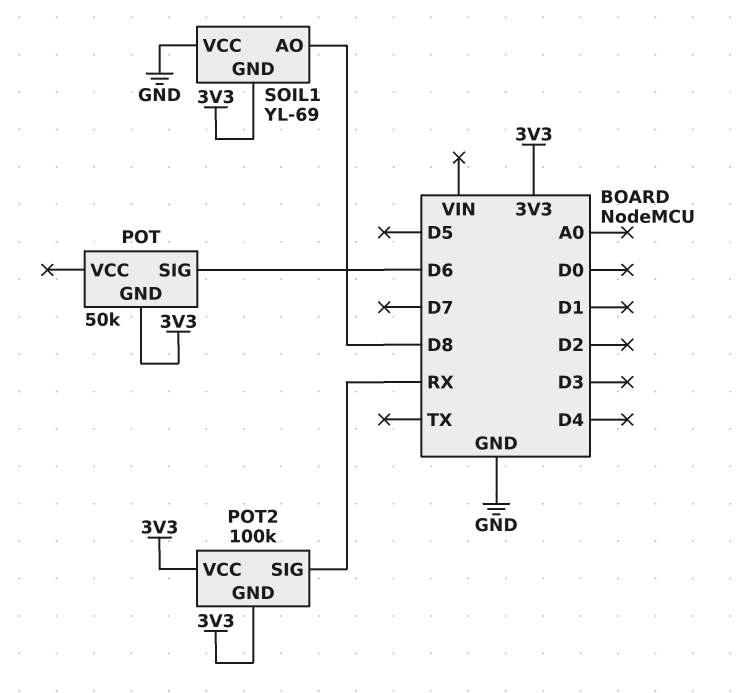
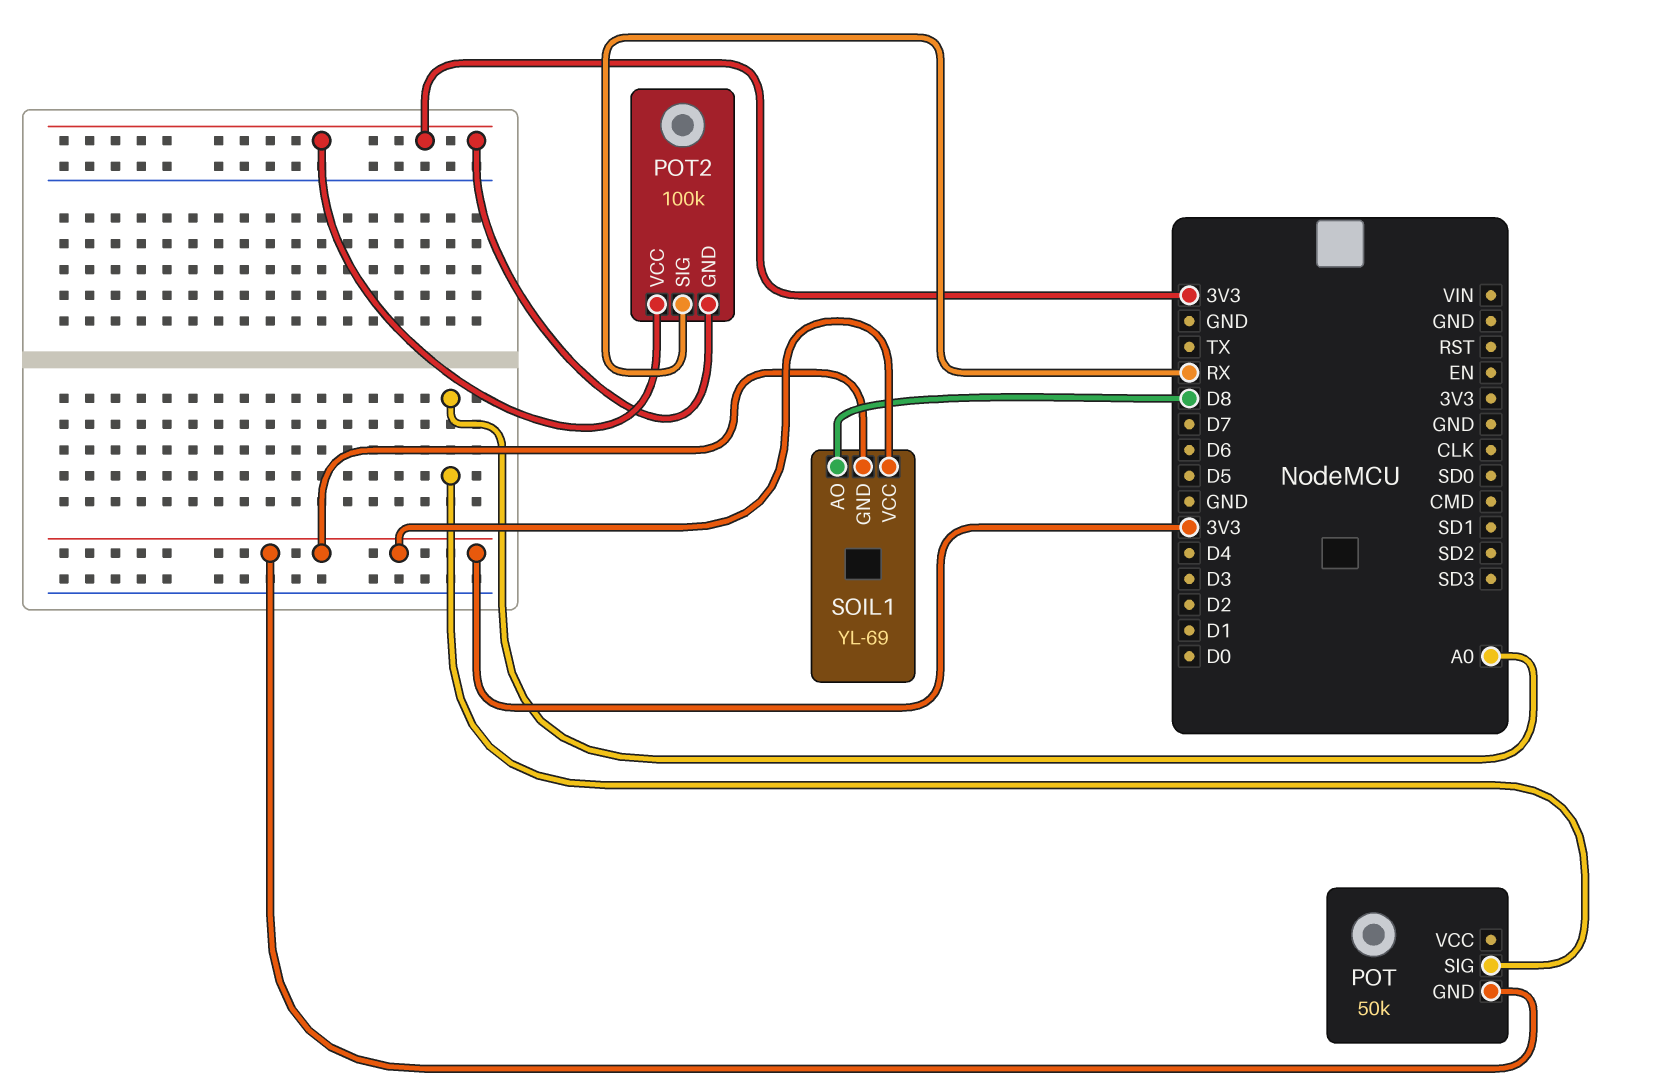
POT pin SIG: D6 -> A0
SOIL1 pin VCC: GND -> 3V3

